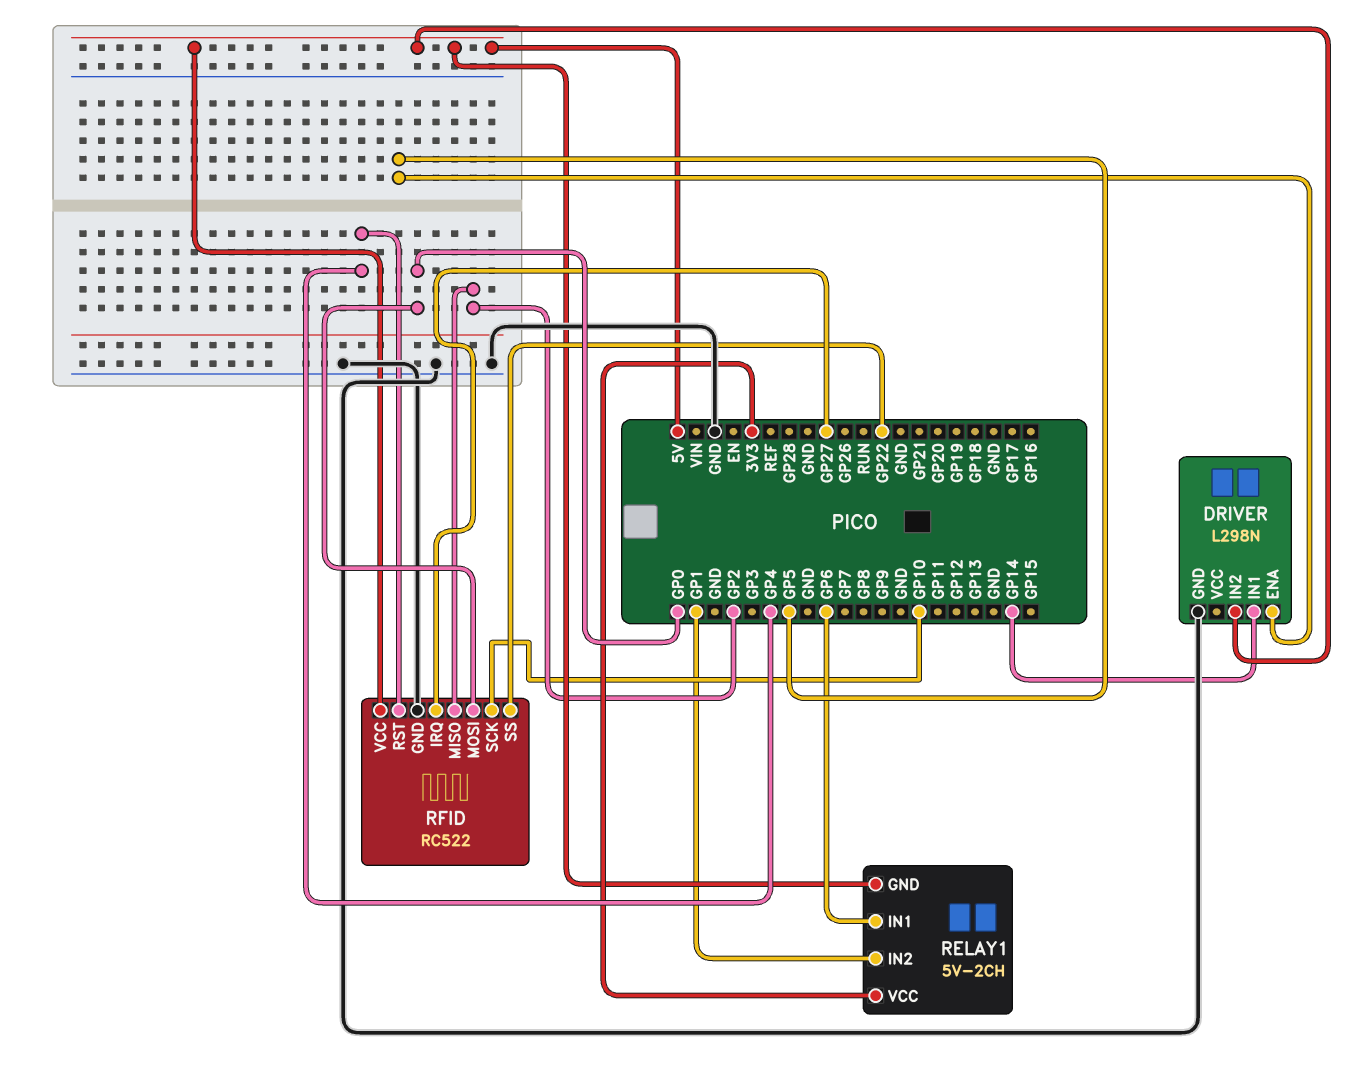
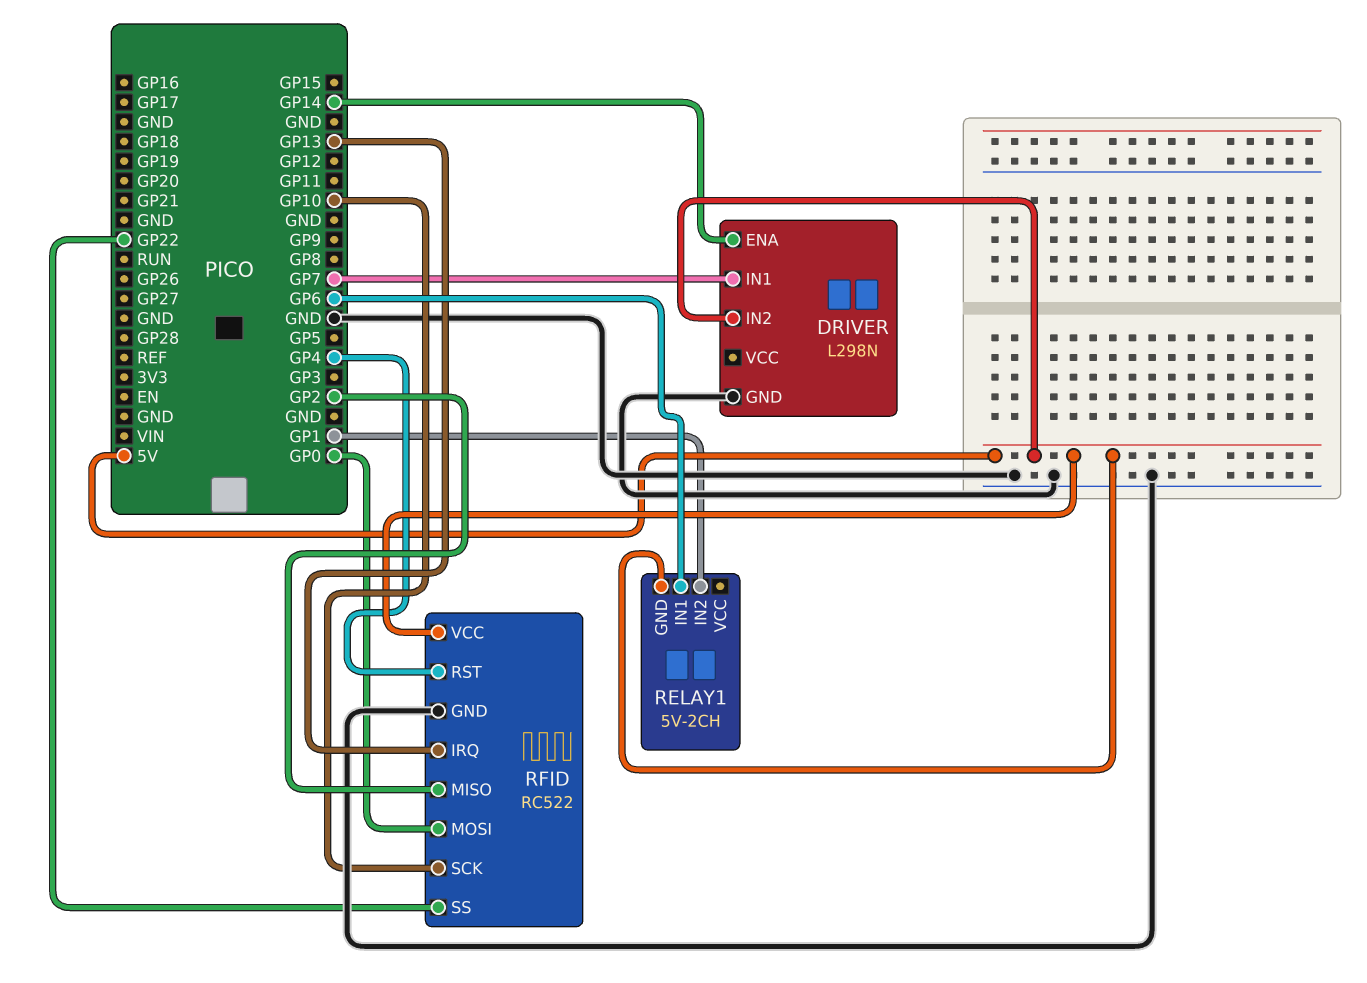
DRIVER pin ENA: GP5 -> GP14
DRIVER pin IN1: GP14 -> GP7
RELAY1 pin VCC: 3V3 -> none
RFID pin IRQ: GP27 -> GP13

